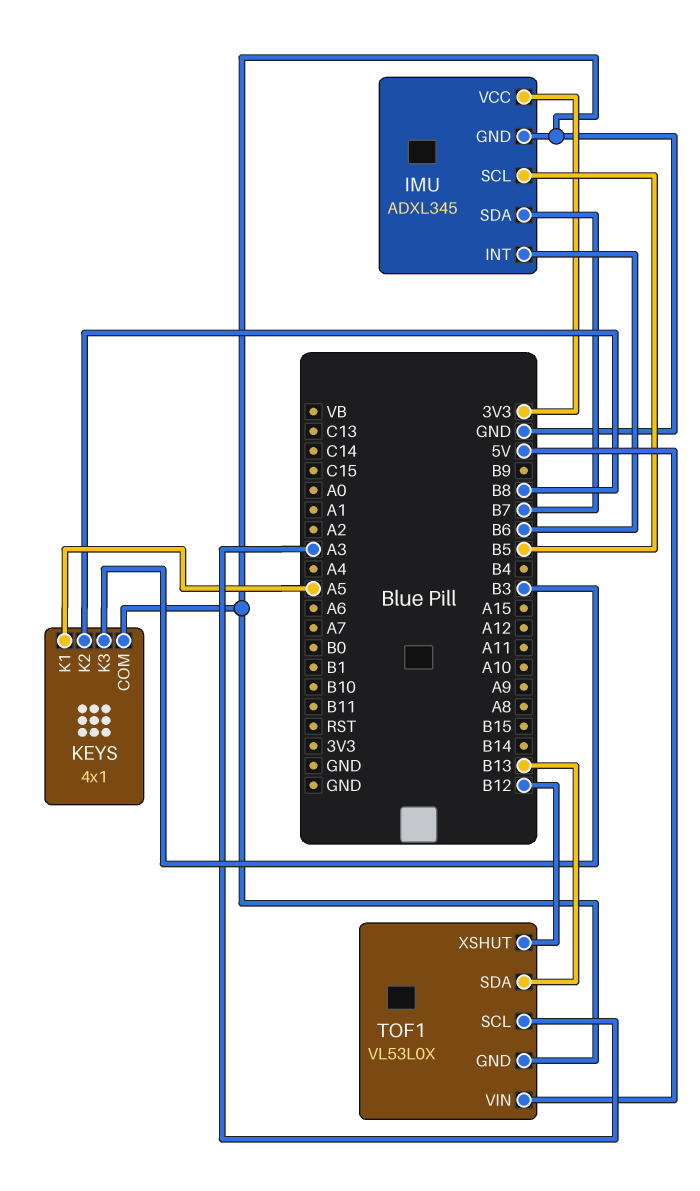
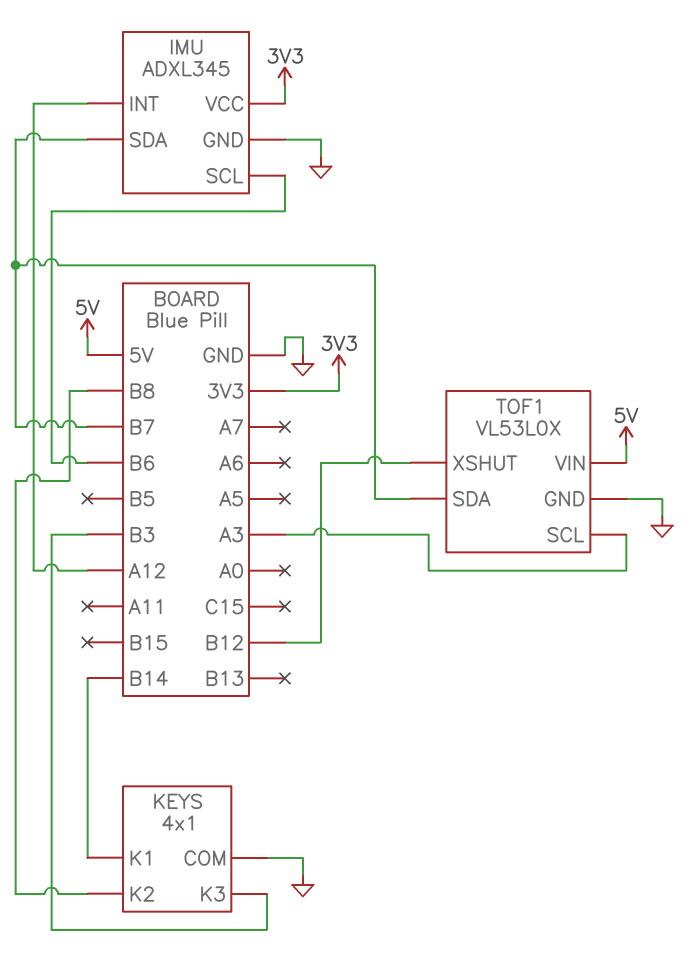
IMU pin INT: B6 -> A12
IMU pin SCL: B5 -> B6
KEYS pin K1: A5 -> B14
TOF1 pin SDA: B13 -> B7

